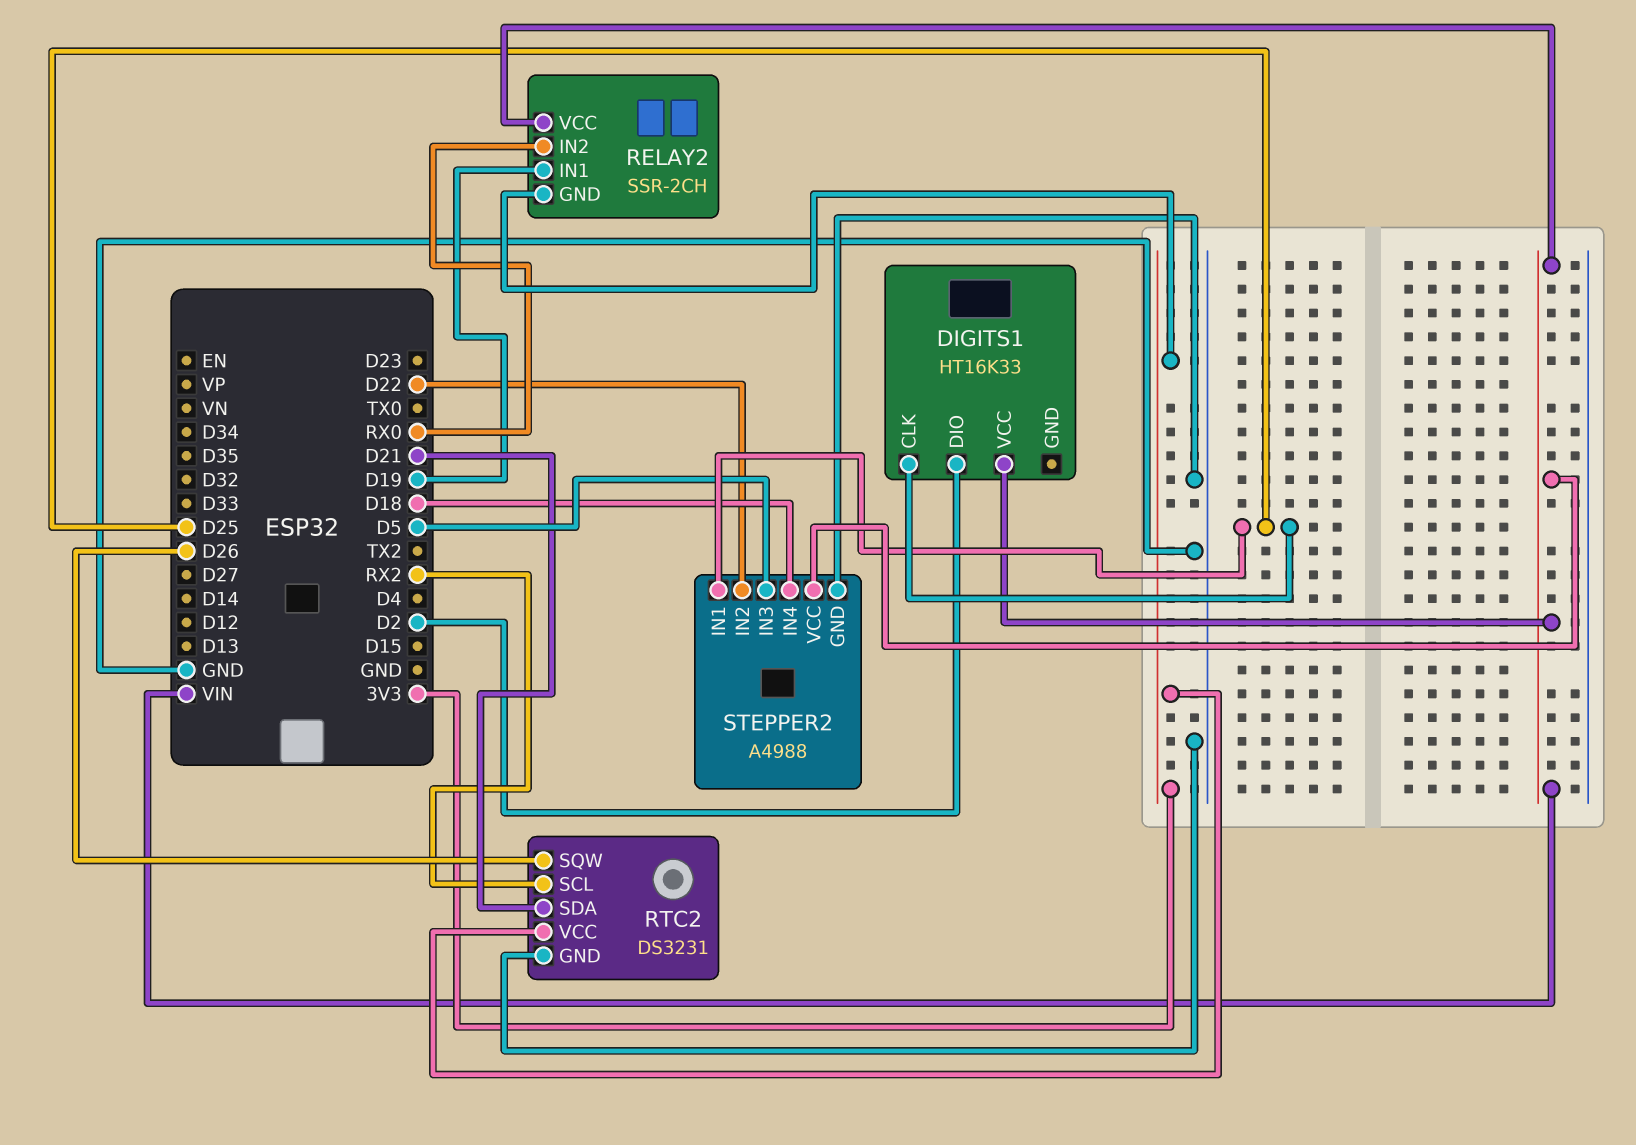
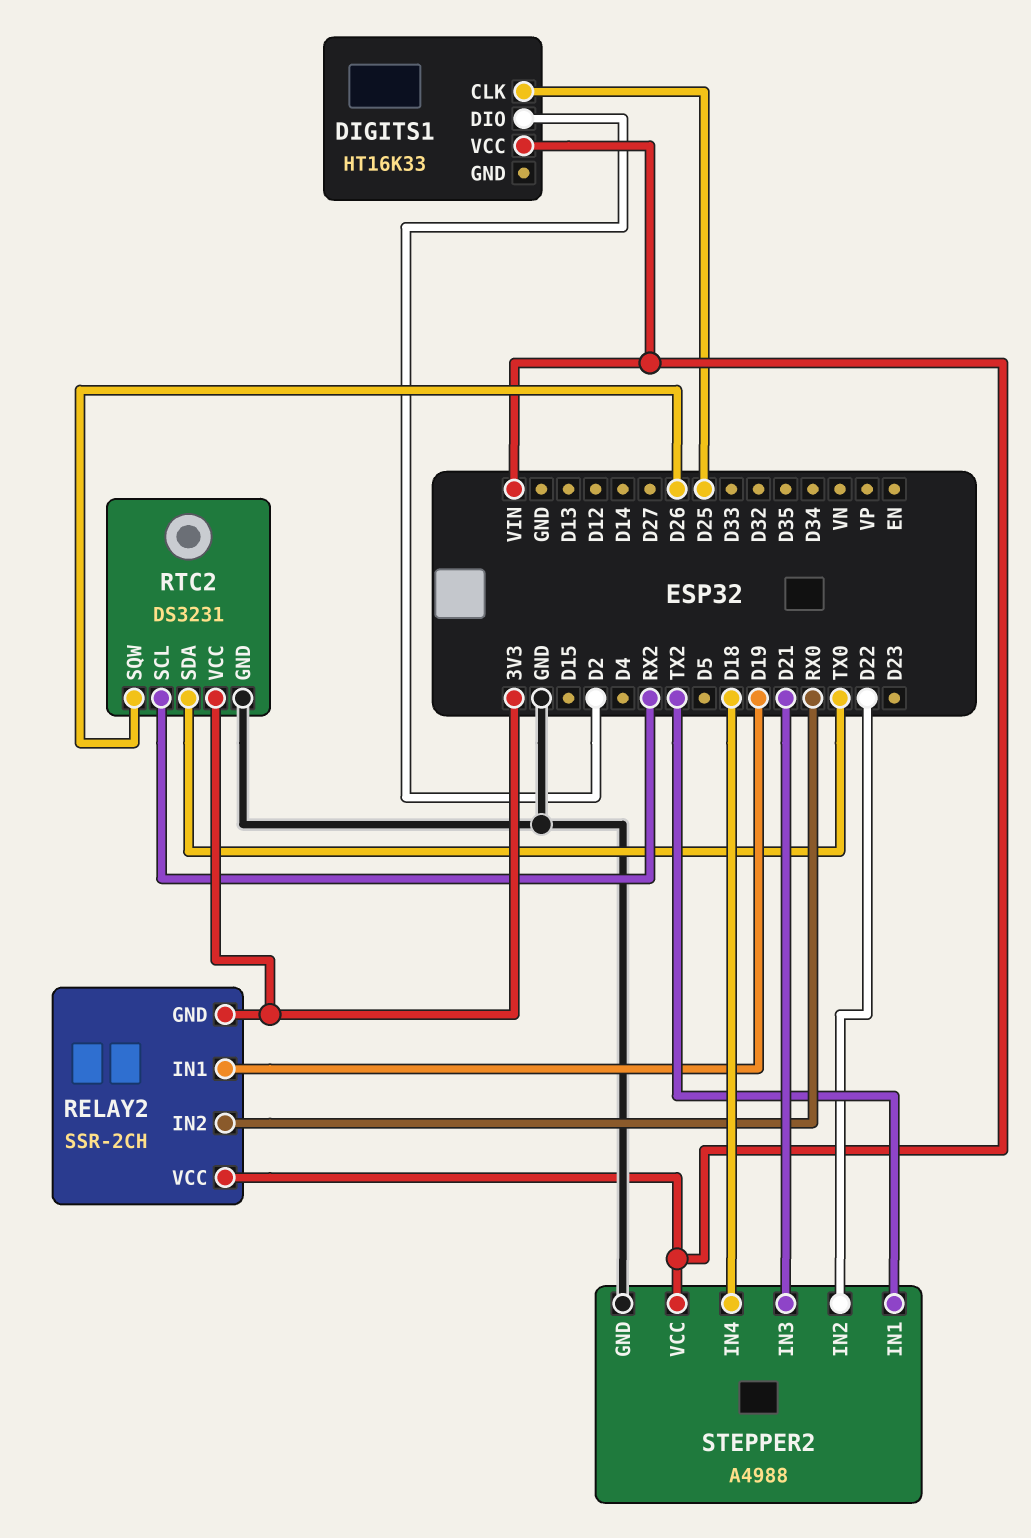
RTC2 pin SDA: D21 -> TX0
STEPPER2 pin IN1: D25 -> TX2
STEPPER2 pin IN3: D5 -> D21

